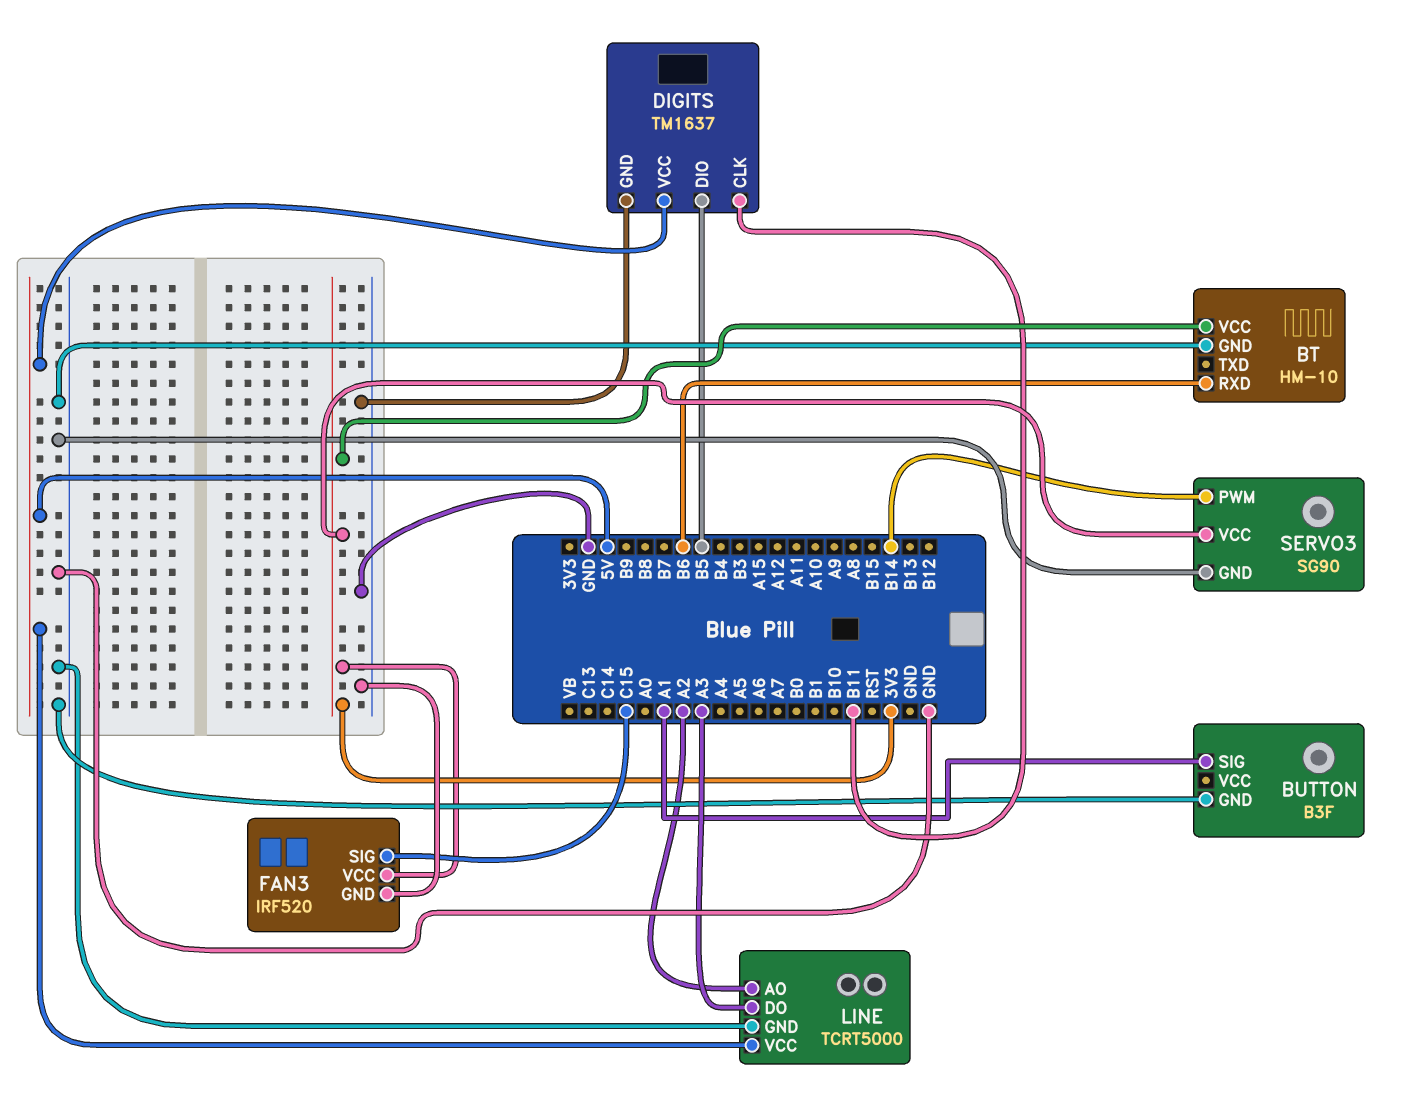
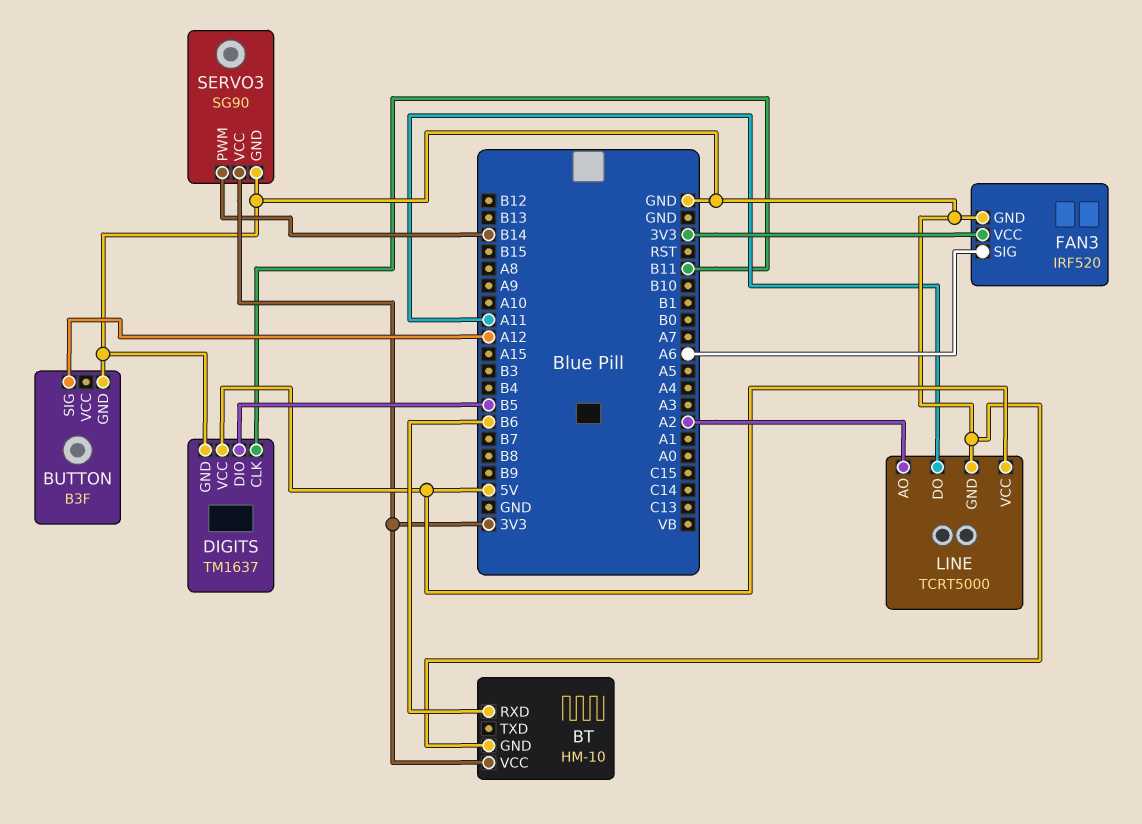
BUTTON pin SIG: A1 -> A12
FAN3 pin SIG: C15 -> A6
LINE pin DO: A3 -> A11

